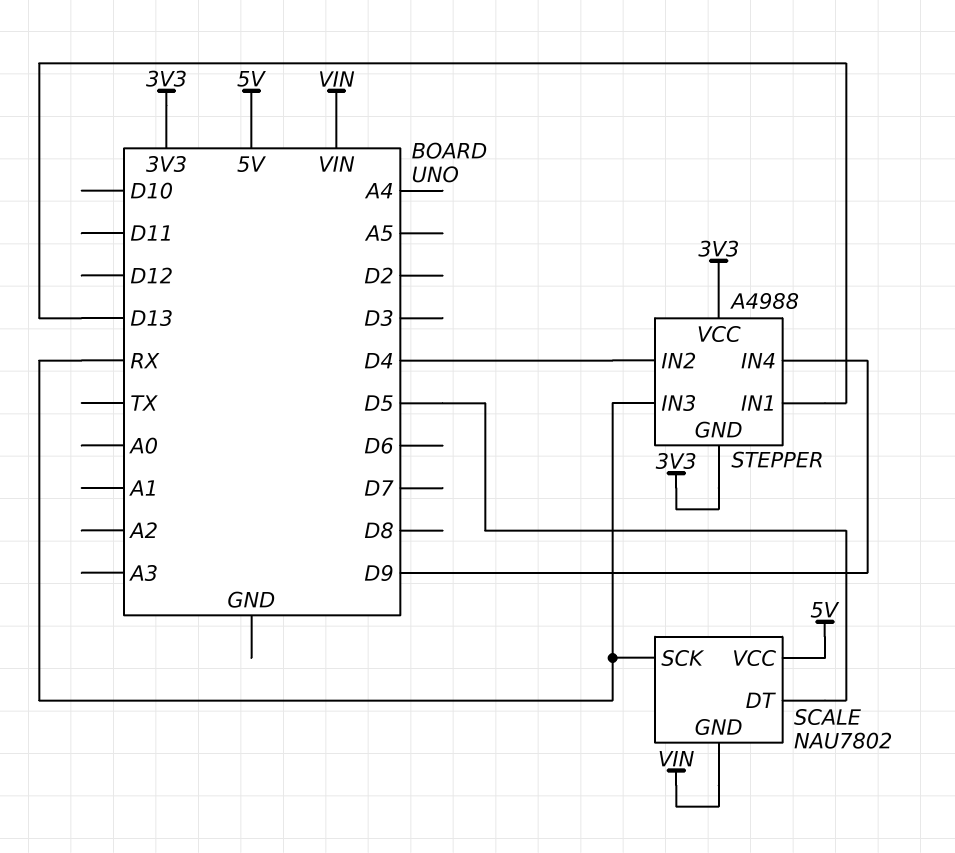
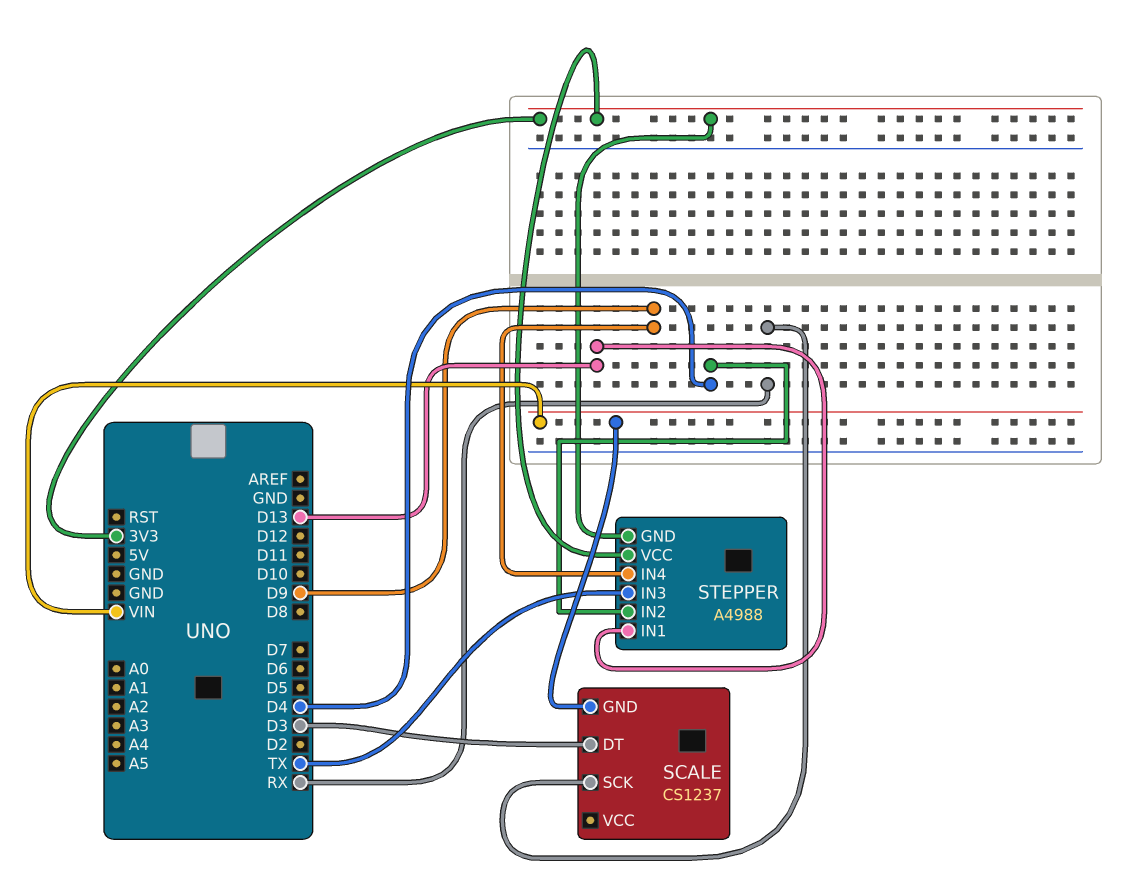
SCALE: NAU7802 -> CS1237
SCALE pin DT: D5 -> D3
SCALE pin VCC: 5V -> none
STEPPER pin IN3: RX -> TX

